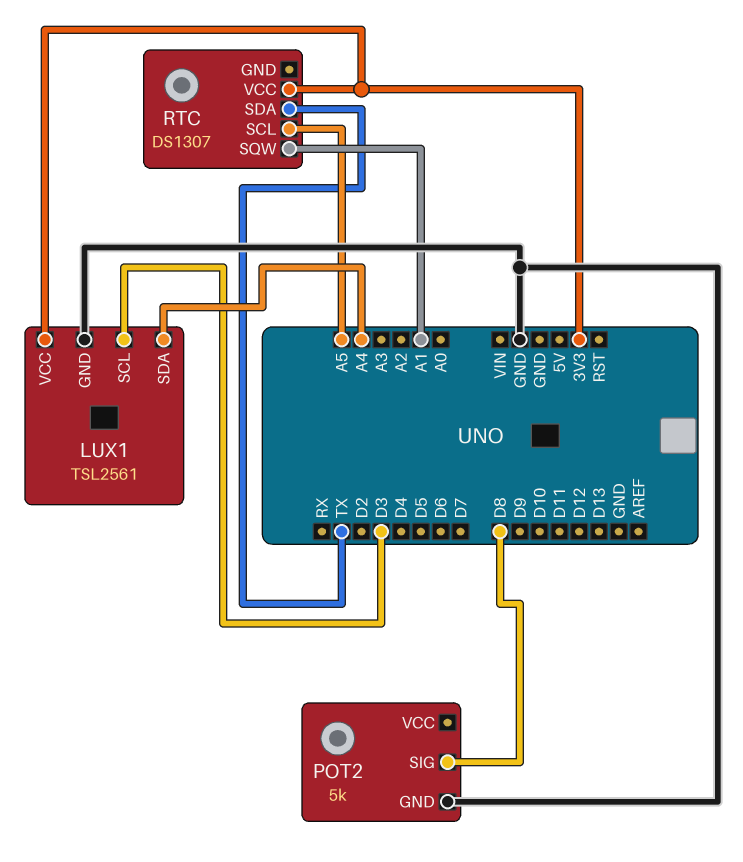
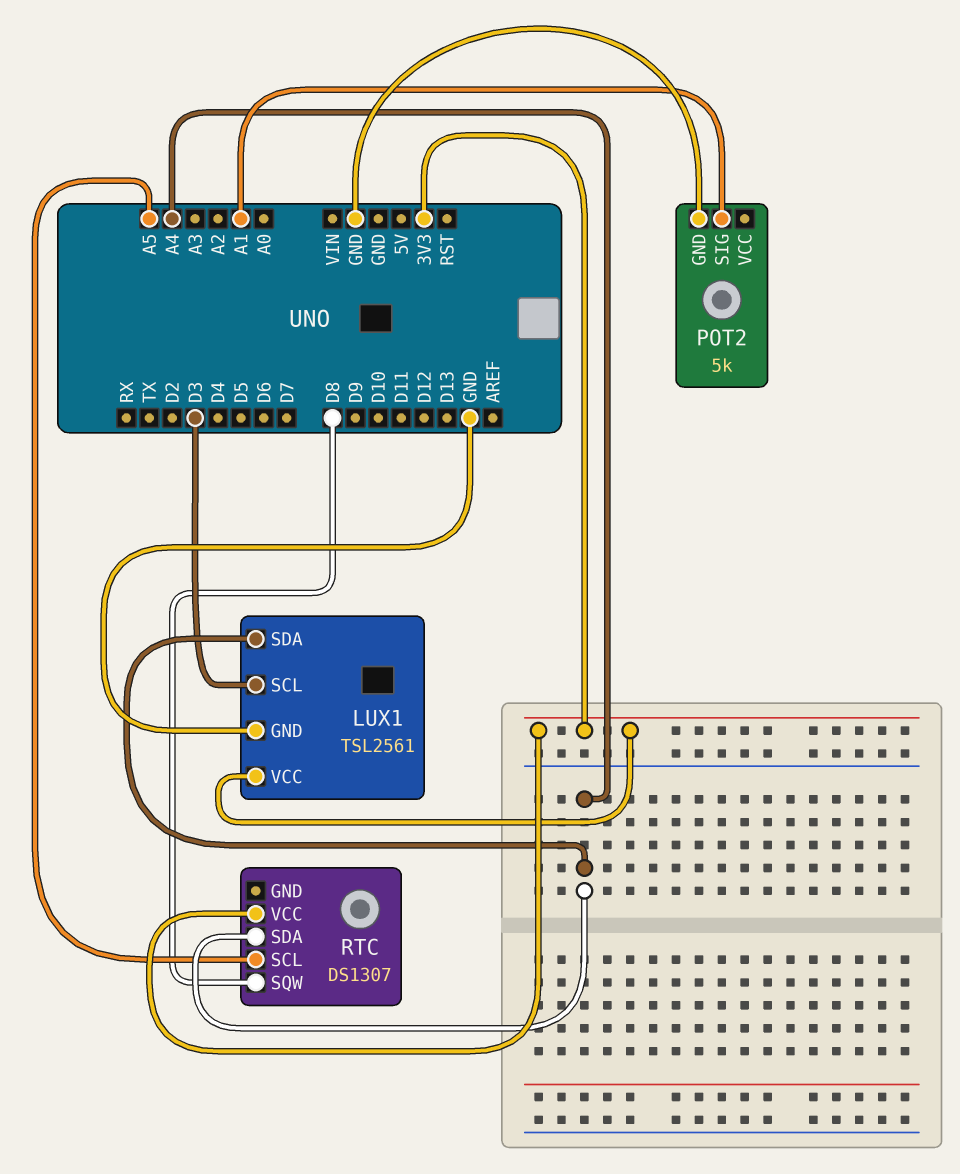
POT2 pin SIG: D8 -> A1
RTC pin SDA: TX -> A4
RTC pin SQW: A1 -> D8

